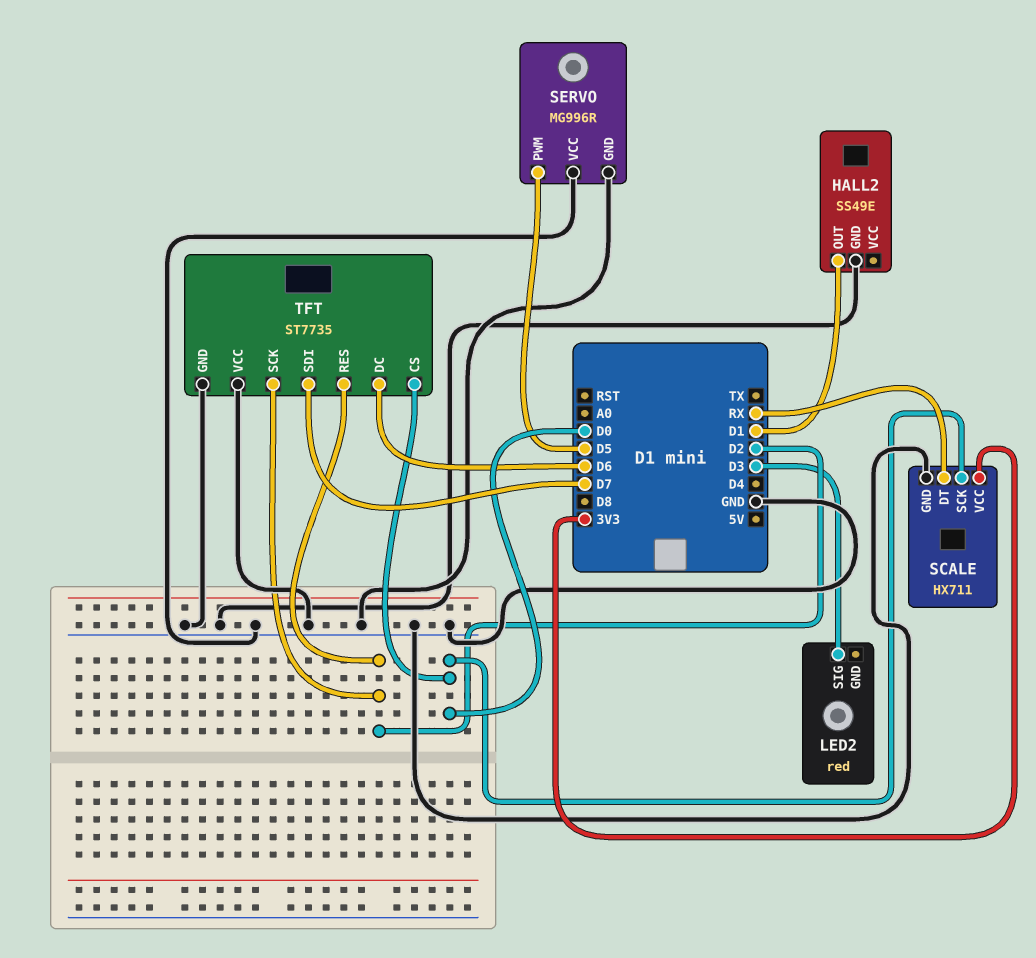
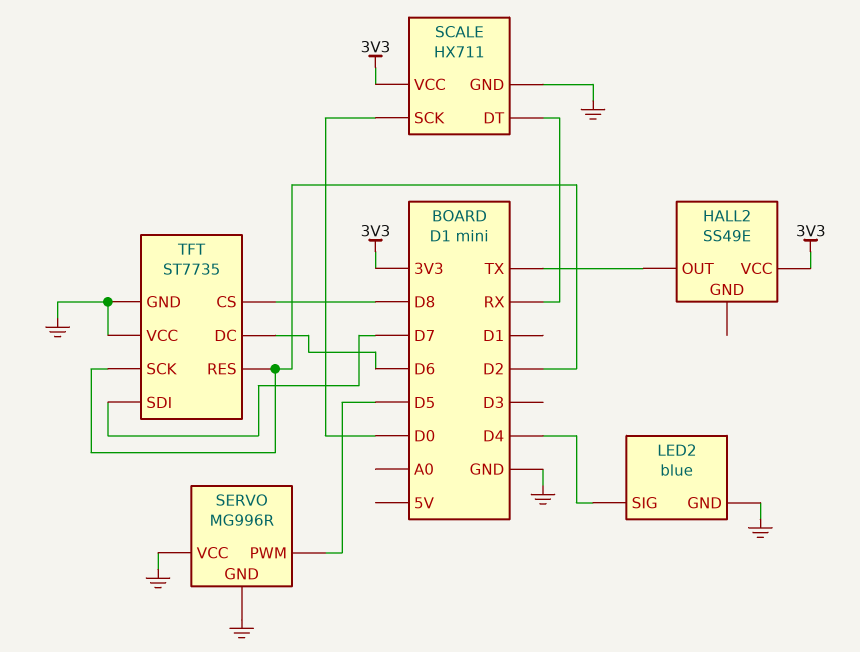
HALL2 pin GND: GND -> none
HALL2 pin OUT: D1 -> TX
HALL2 pin VCC: none -> 3V3
LED2: red -> blue
LED2 pin GND: none -> GND
LED2 pin SIG: D3 -> D4
TFT pin CS: D0 -> D8

